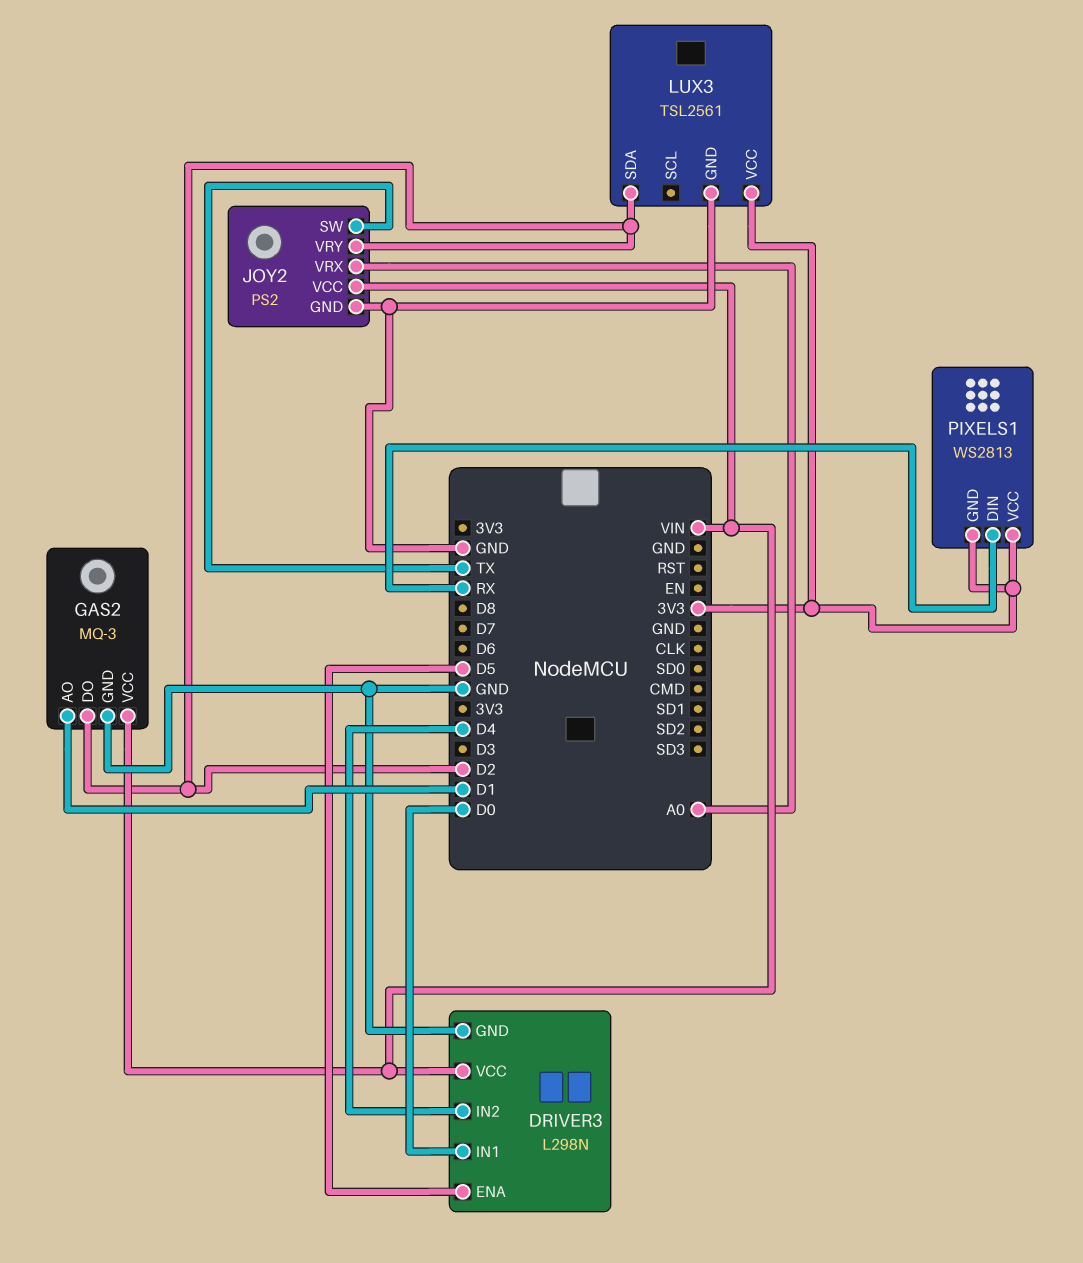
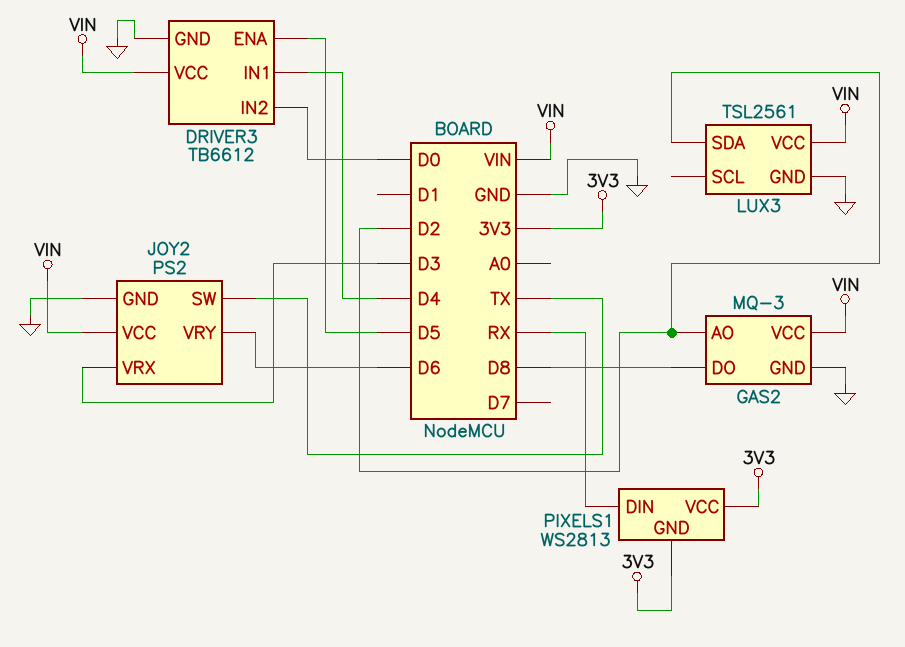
DRIVER3: L298N -> TB6612
DRIVER3 pin IN1: D0 -> D4
DRIVER3 pin IN2: D4 -> D0
GAS2 pin AO: D1 -> D2
GAS2 pin DO: D2 -> D8
JOY2 pin VRX: A0 -> D3
JOY2 pin VRY: D2 -> D6
LUX3 pin VCC: 3V3 -> VIN

